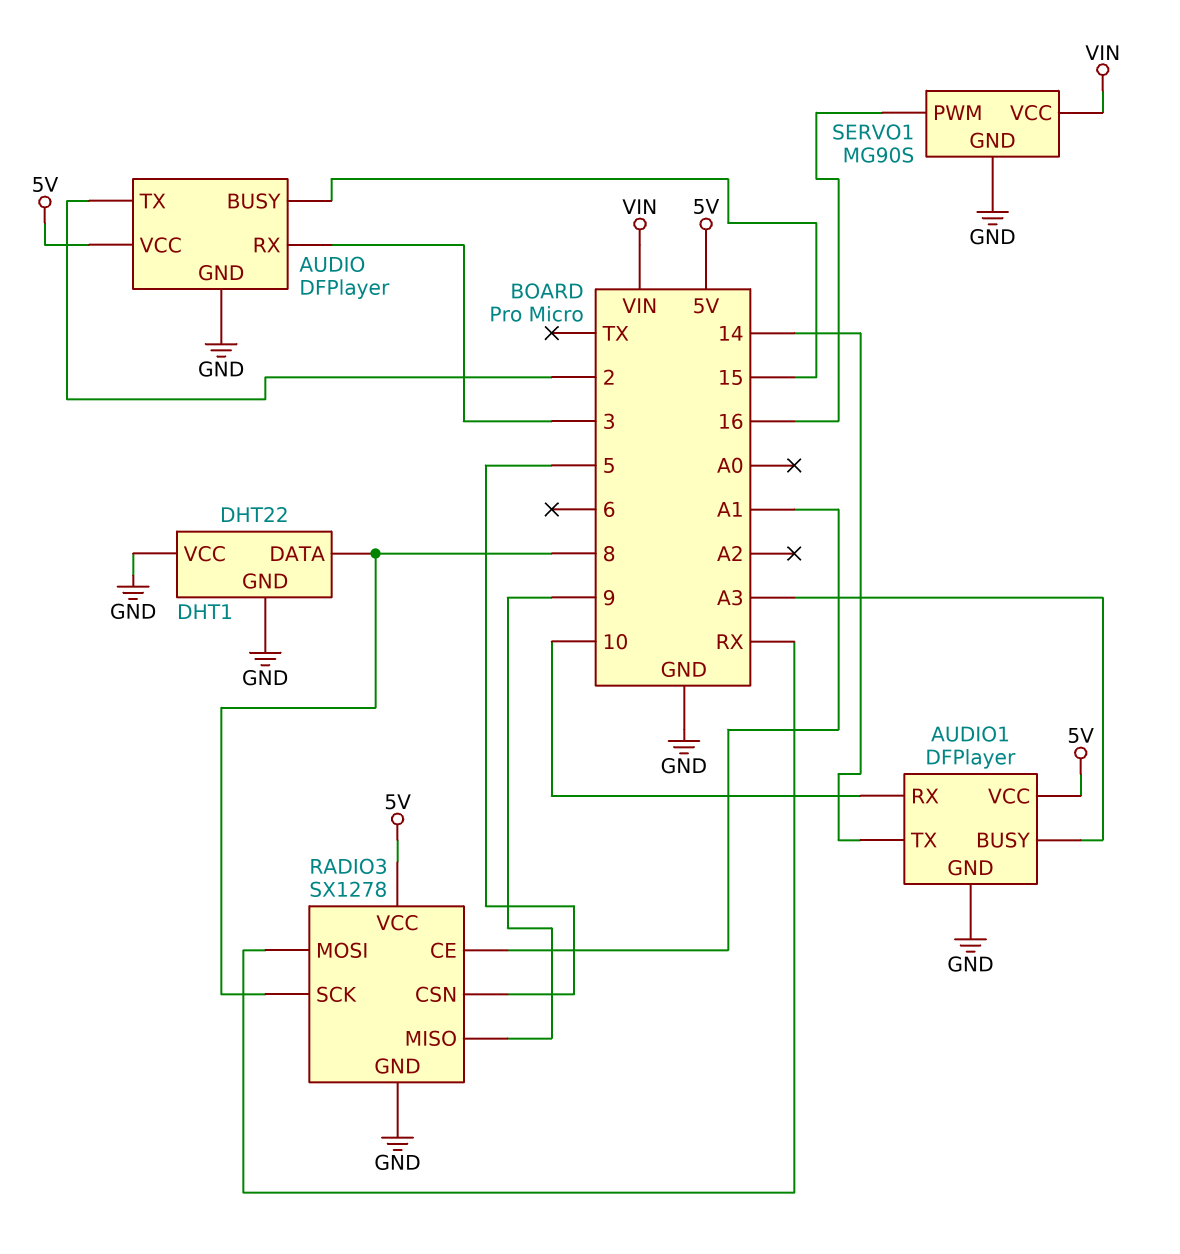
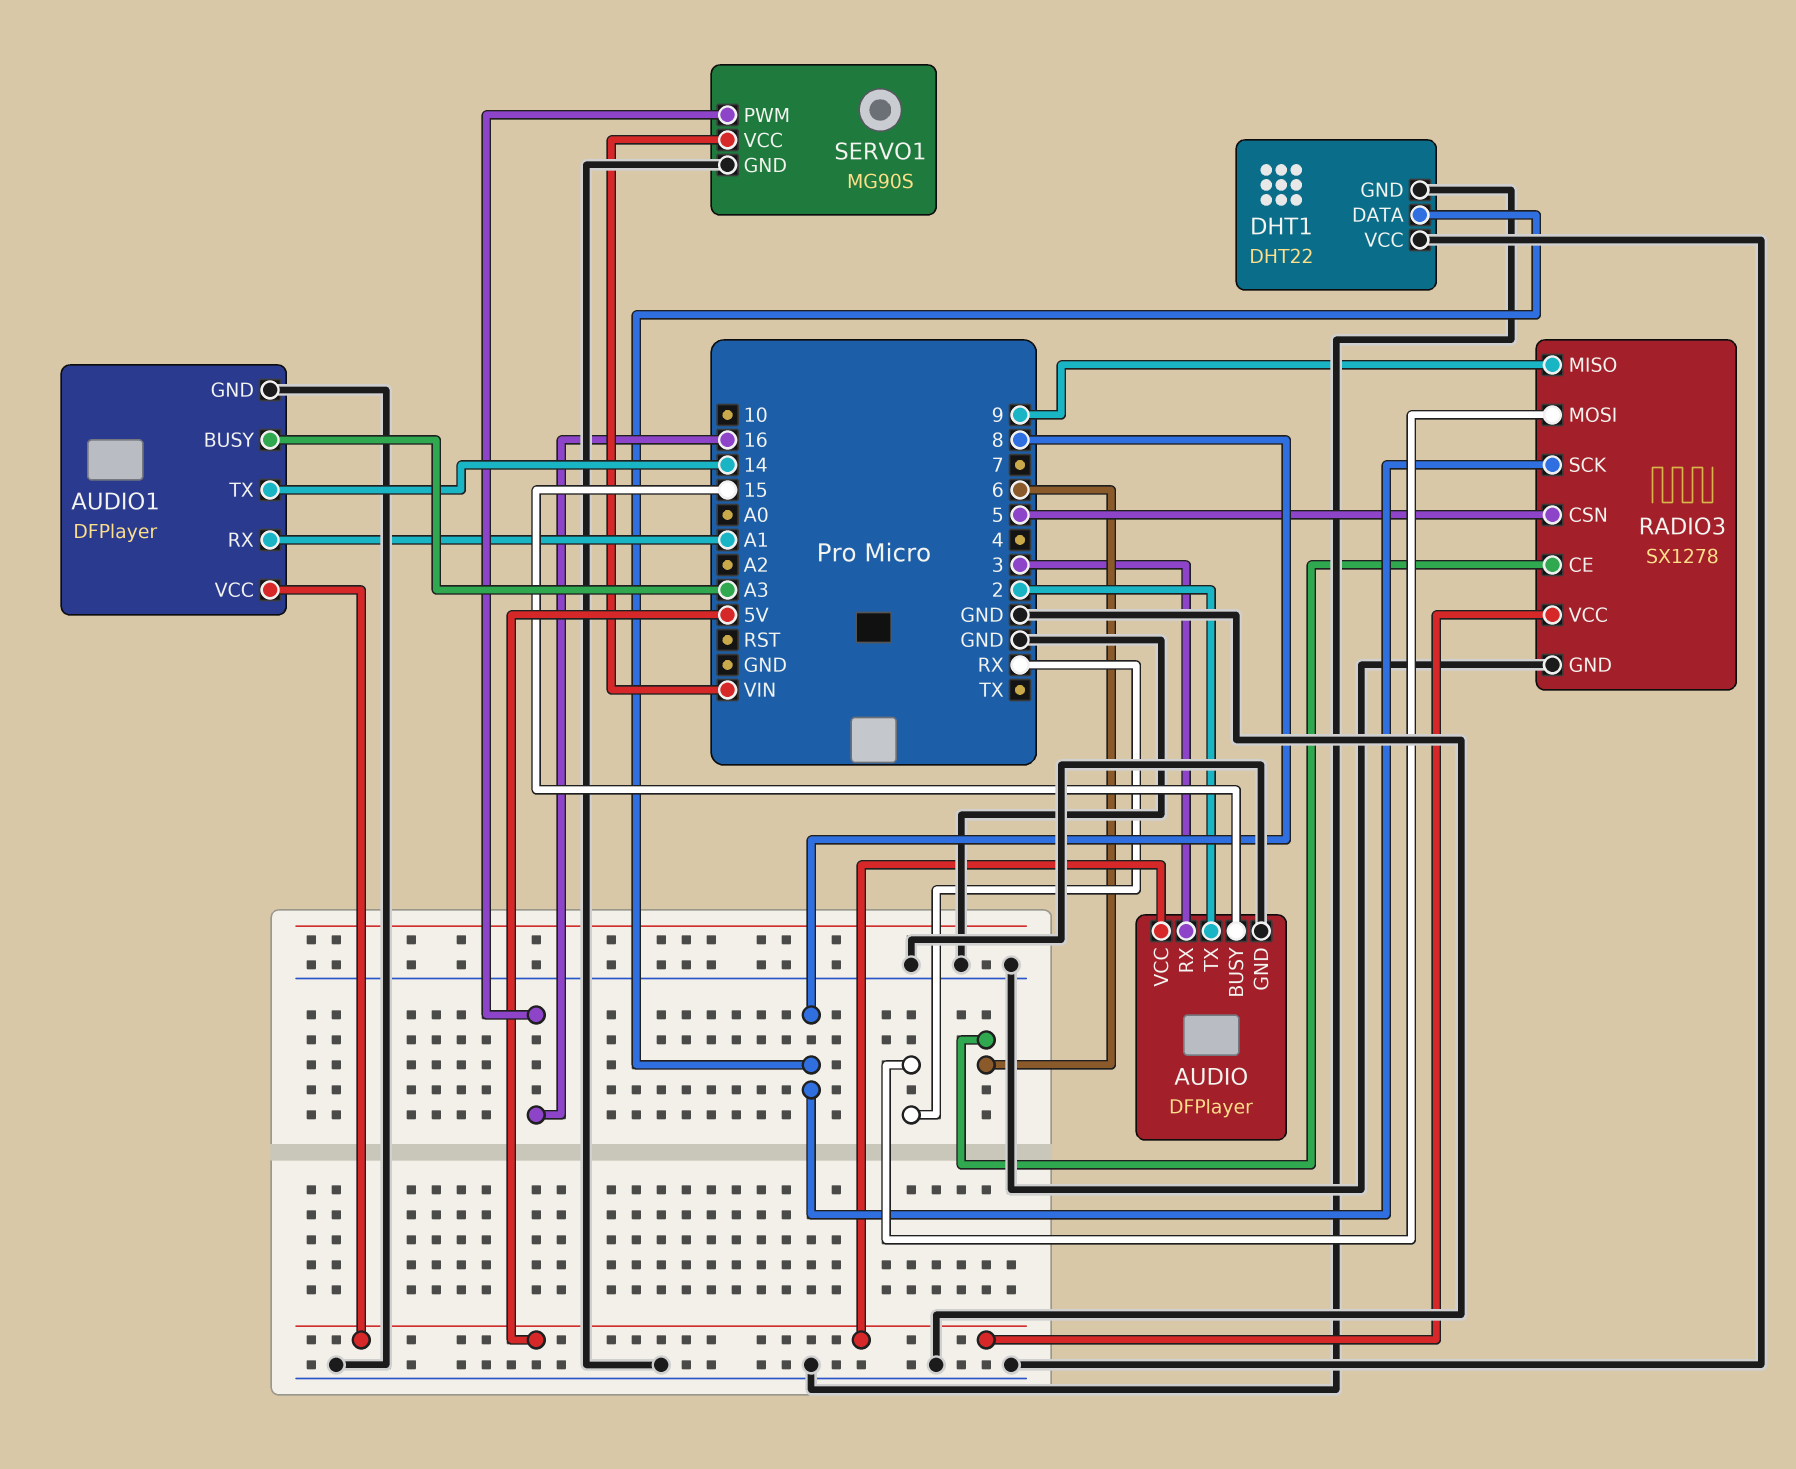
AUDIO1 pin RX: 10 -> A1
RADIO3 pin CE: A1 -> 6

